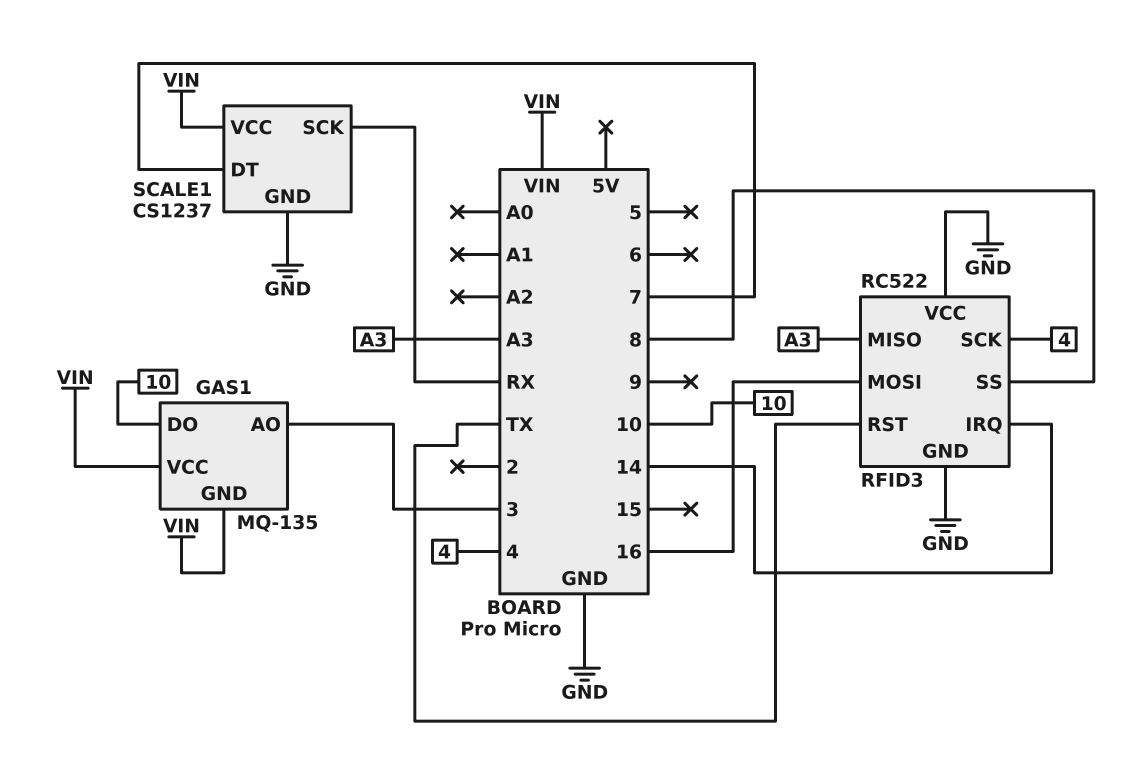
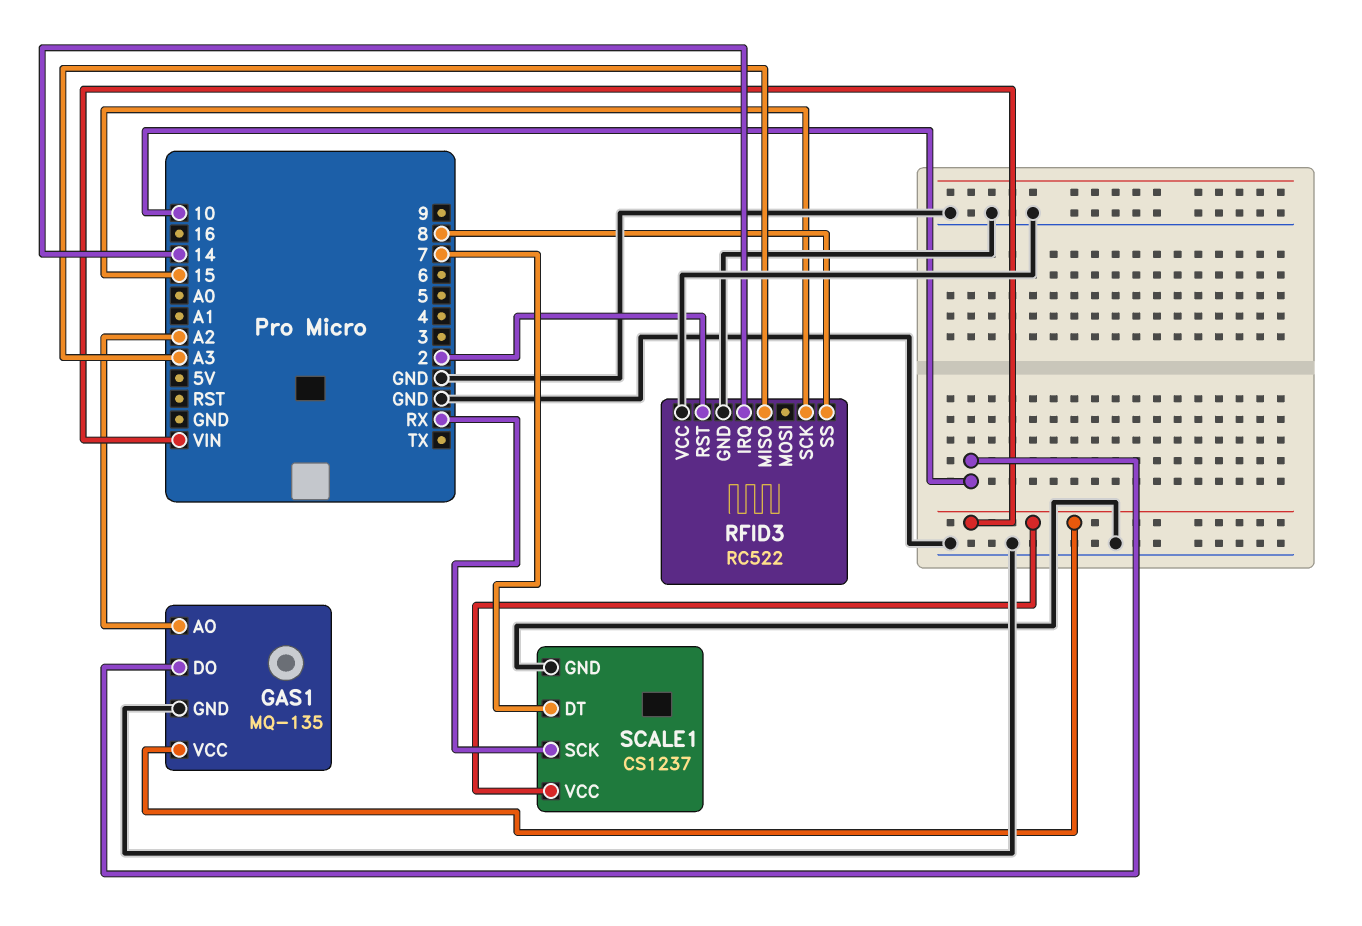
GAS1 pin AO: 3 -> A2
GAS1 pin GND: VIN -> GND
RFID3 pin MOSI: 16 -> none
RFID3 pin RST: TX -> 2
RFID3 pin SCK: 4 -> 15

